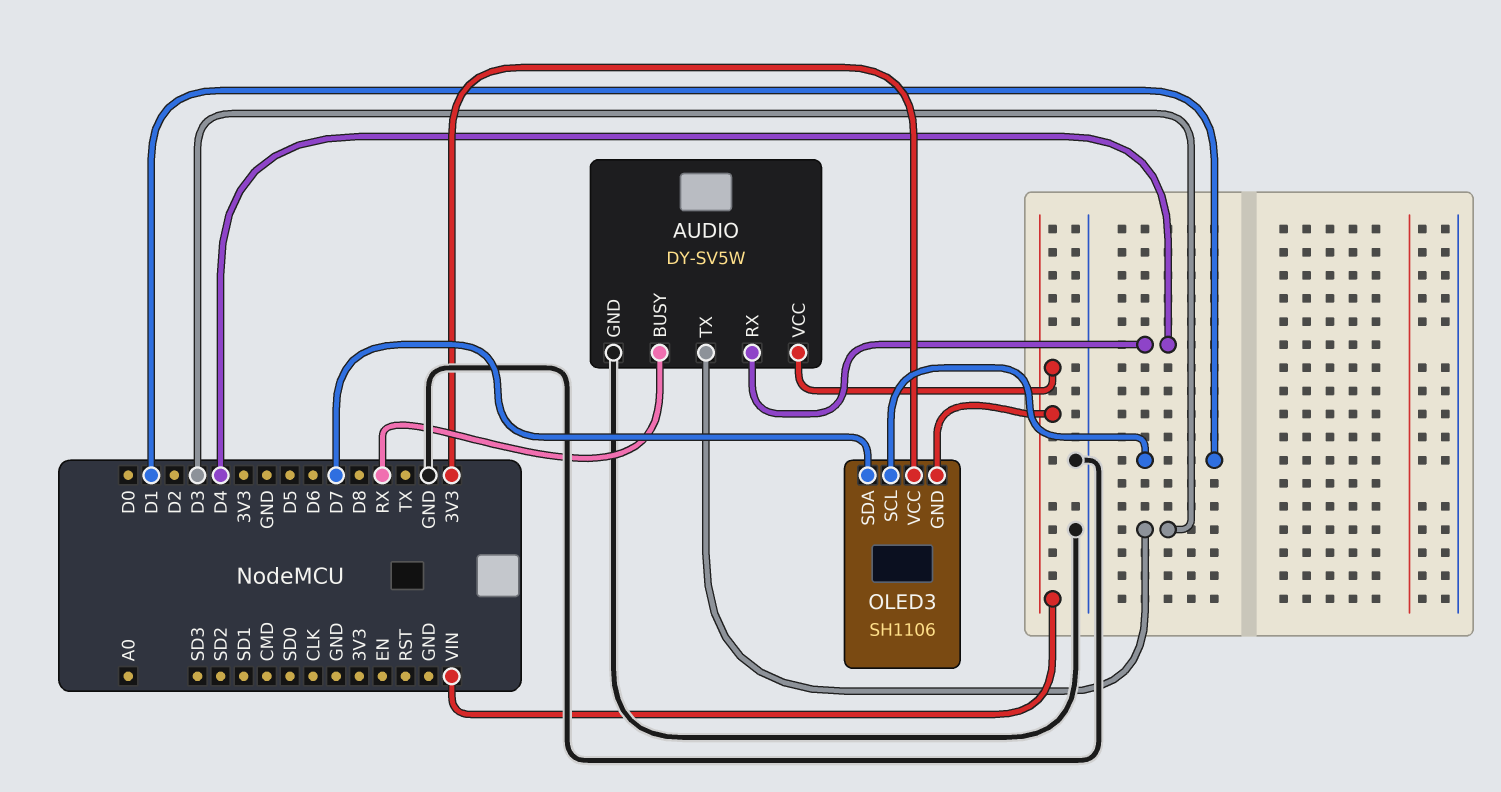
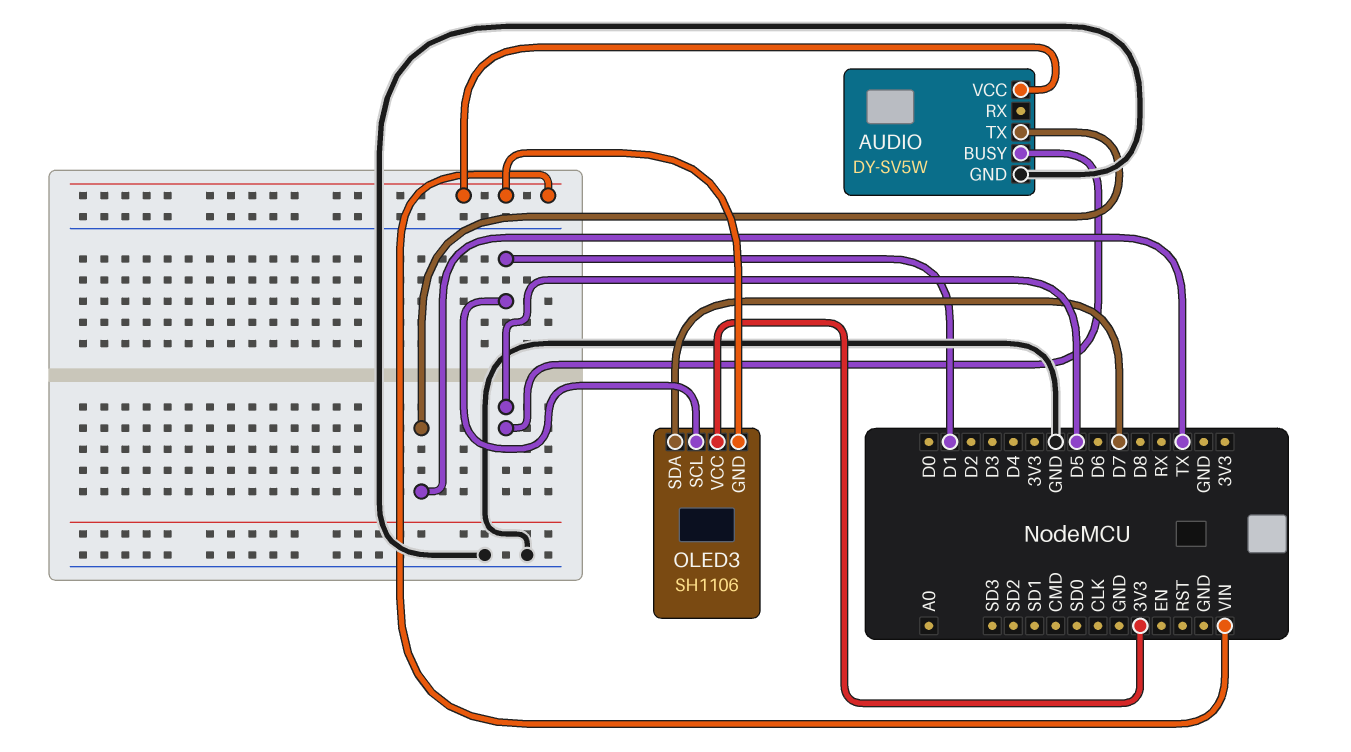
AUDIO pin BUSY: RX -> D5
AUDIO pin RX: D4 -> none
AUDIO pin TX: D3 -> TX

